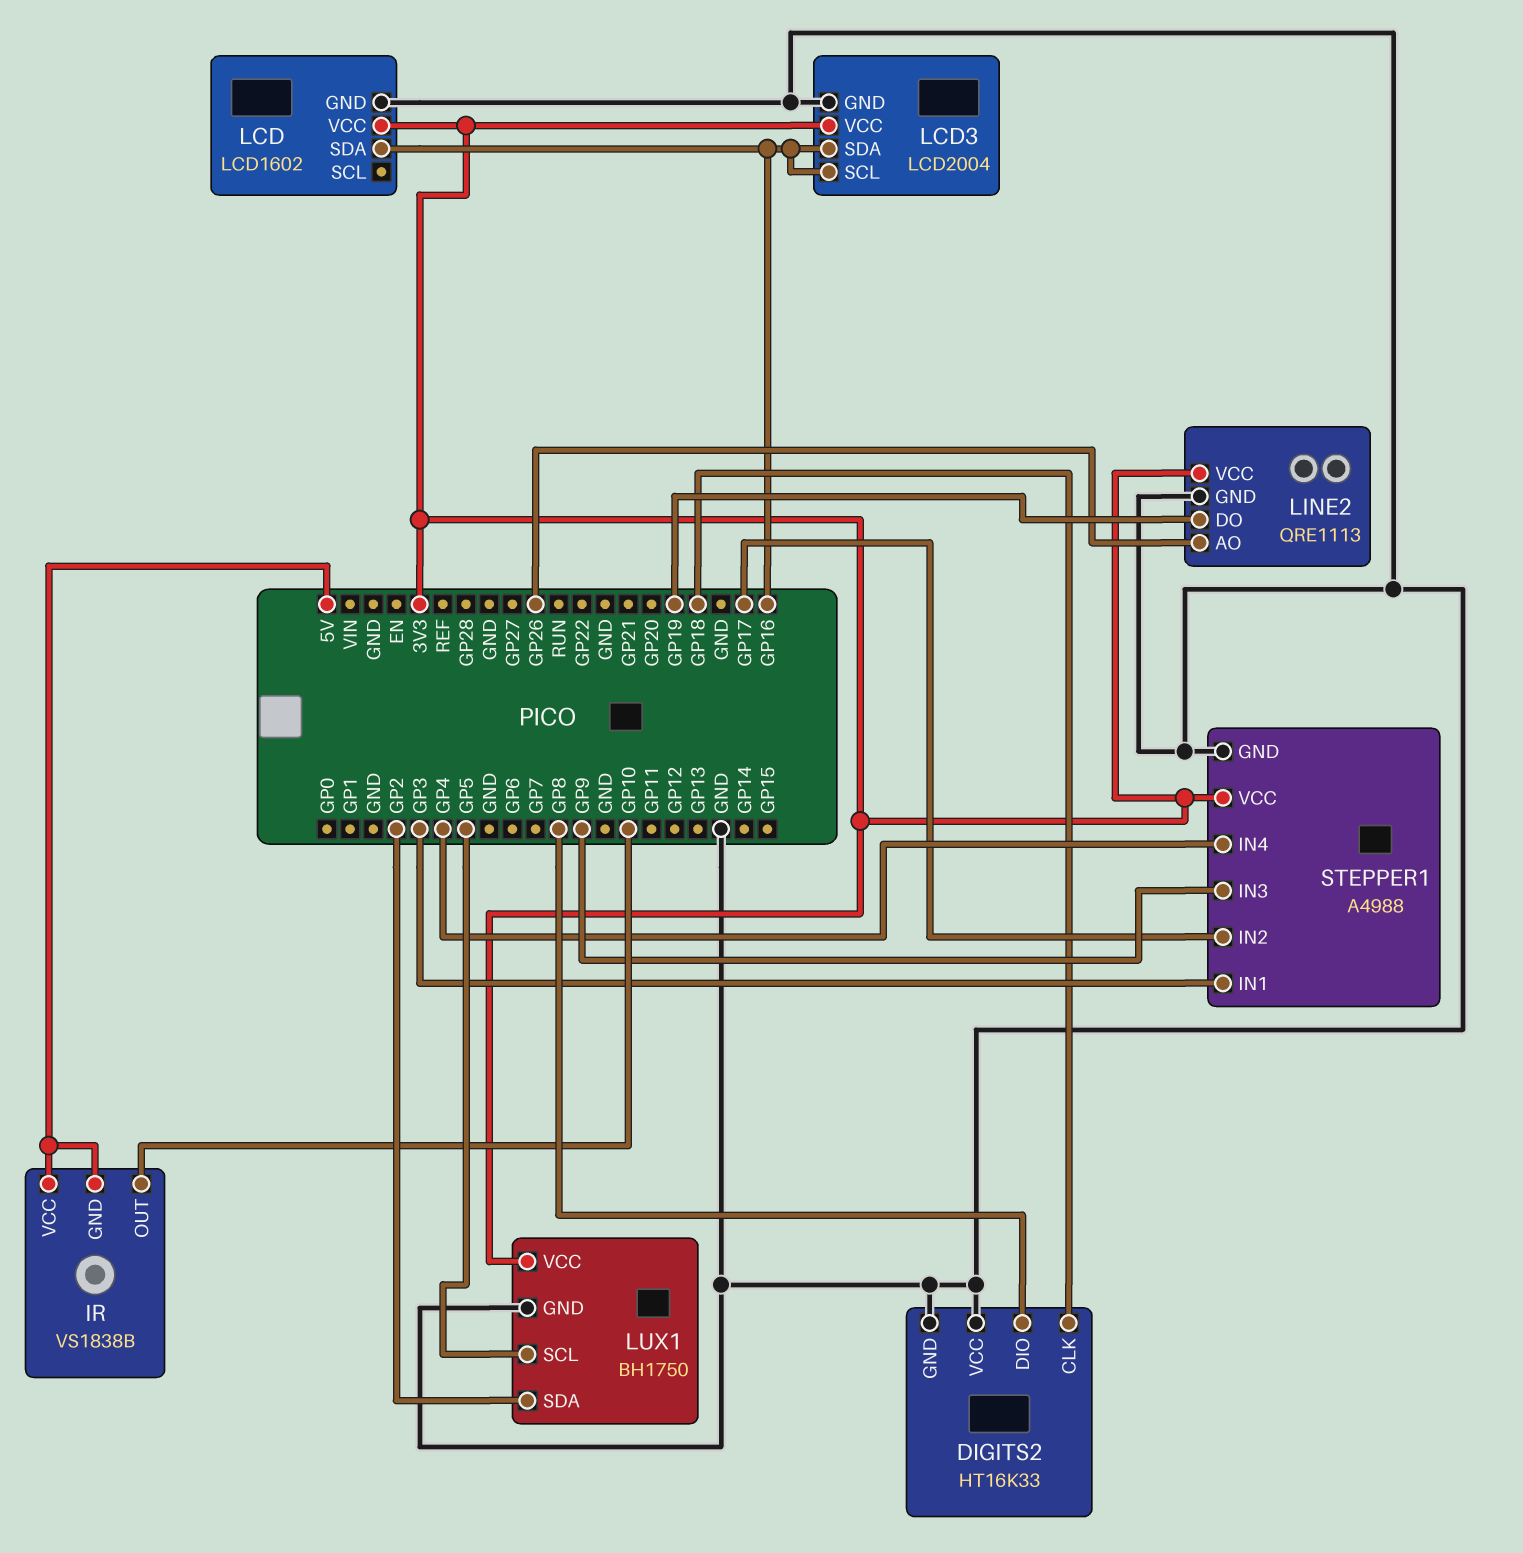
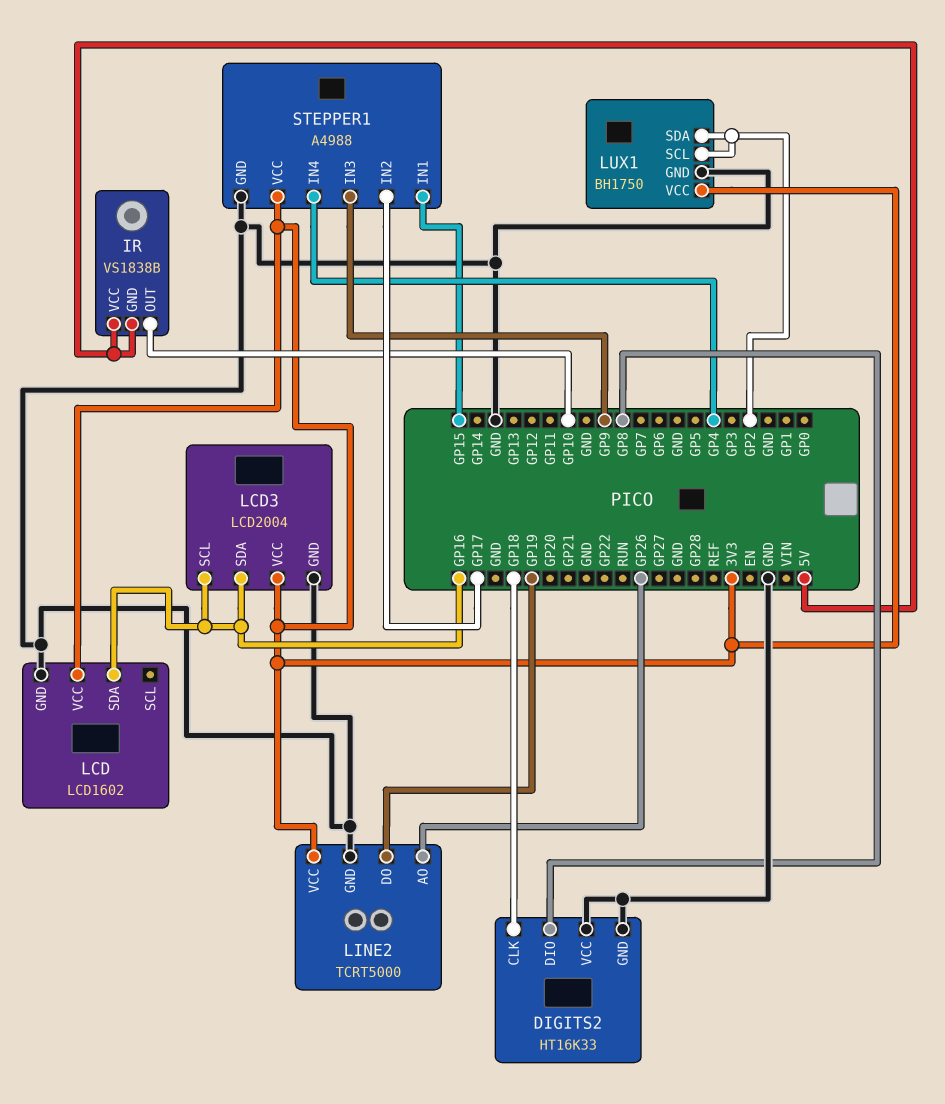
LINE2: QRE1113 -> TCRT5000
LUX1 pin SCL: GP5 -> GP2
STEPPER1 pin IN1: GP3 -> GP15

